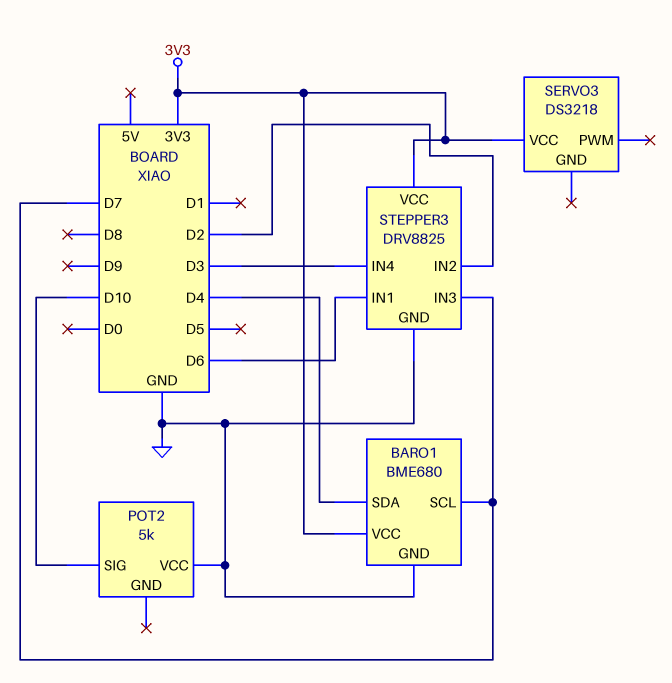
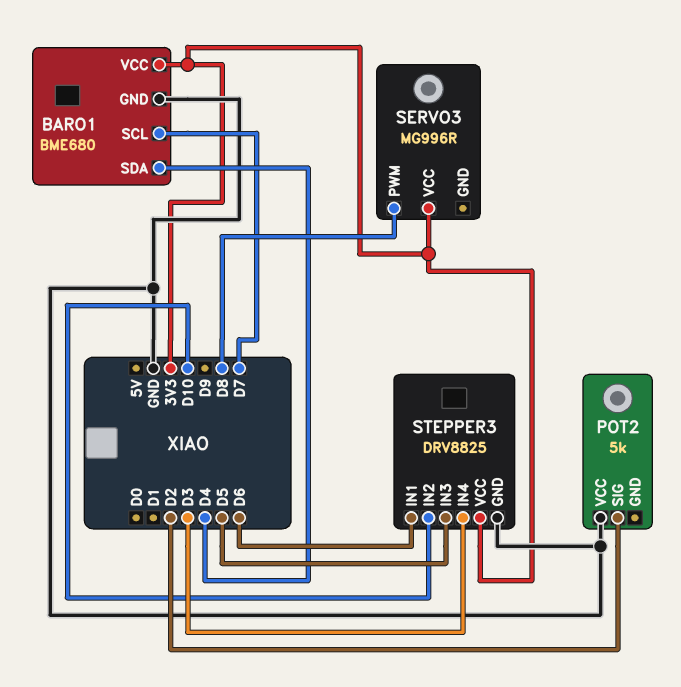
POT2 pin SIG: D10 -> D2
SERVO3: DS3218 -> MG996R
SERVO3 pin PWM: none -> D8
STEPPER3 pin IN2: D2 -> D10
STEPPER3 pin IN3: D7 -> D5

